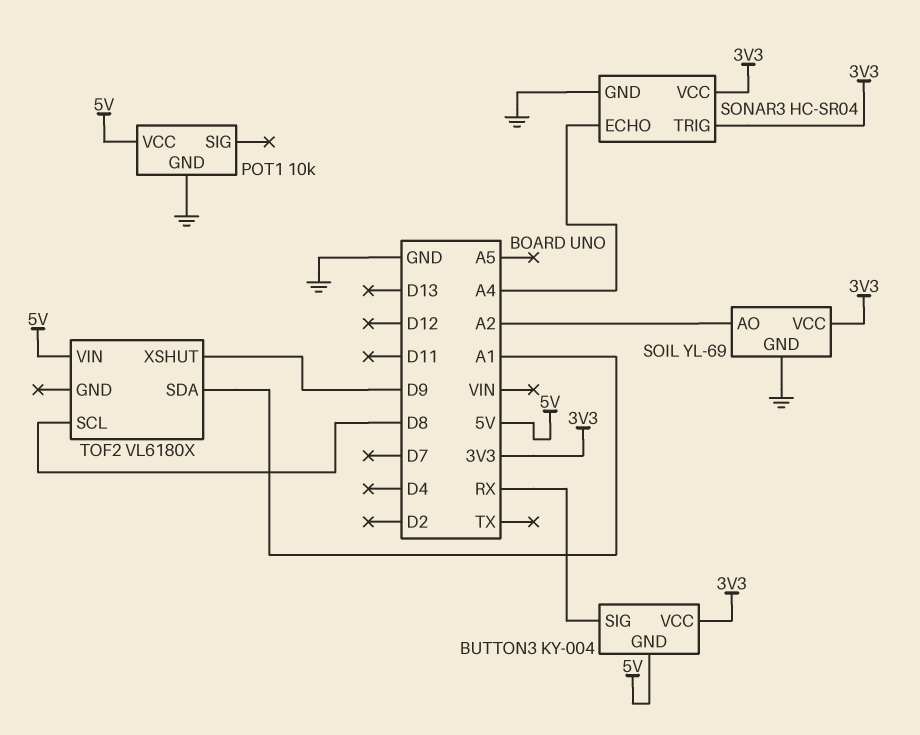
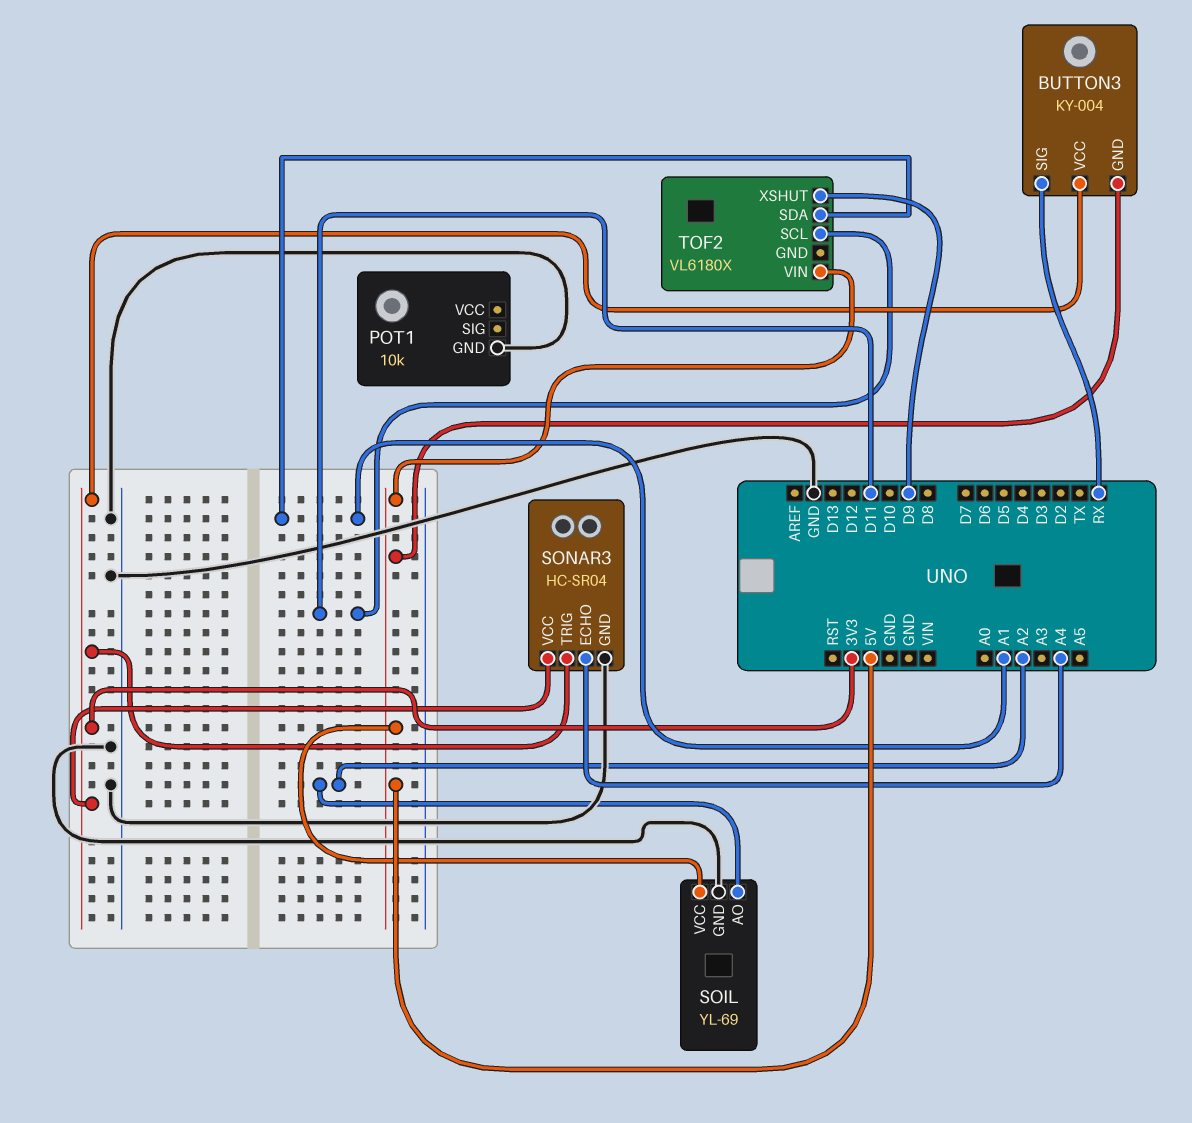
POT1 pin VCC: 5V -> none
SOIL pin VCC: 3V3 -> 5V
TOF2 pin SCL: D8 -> D11

